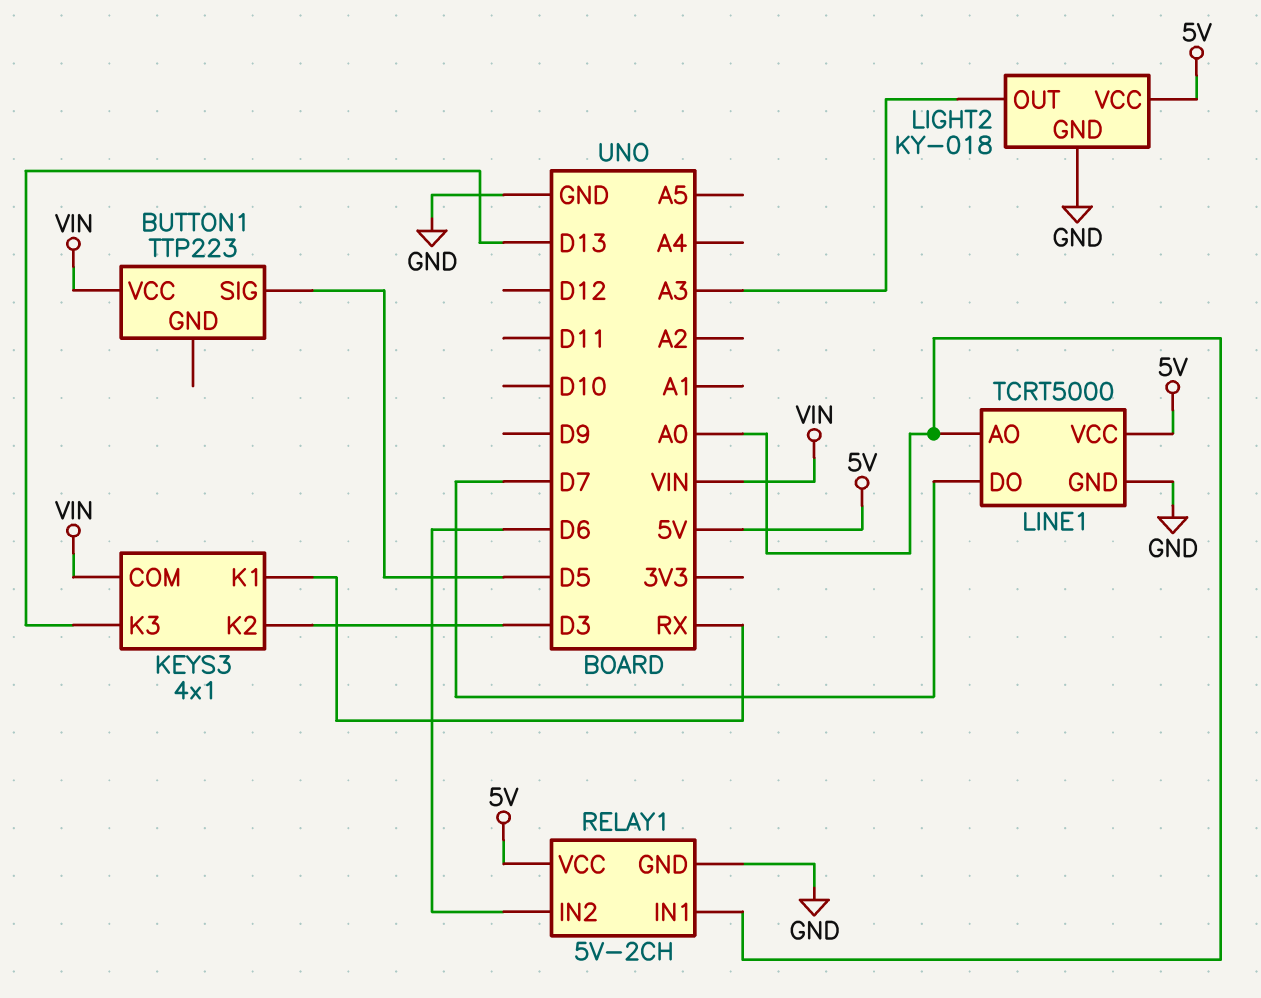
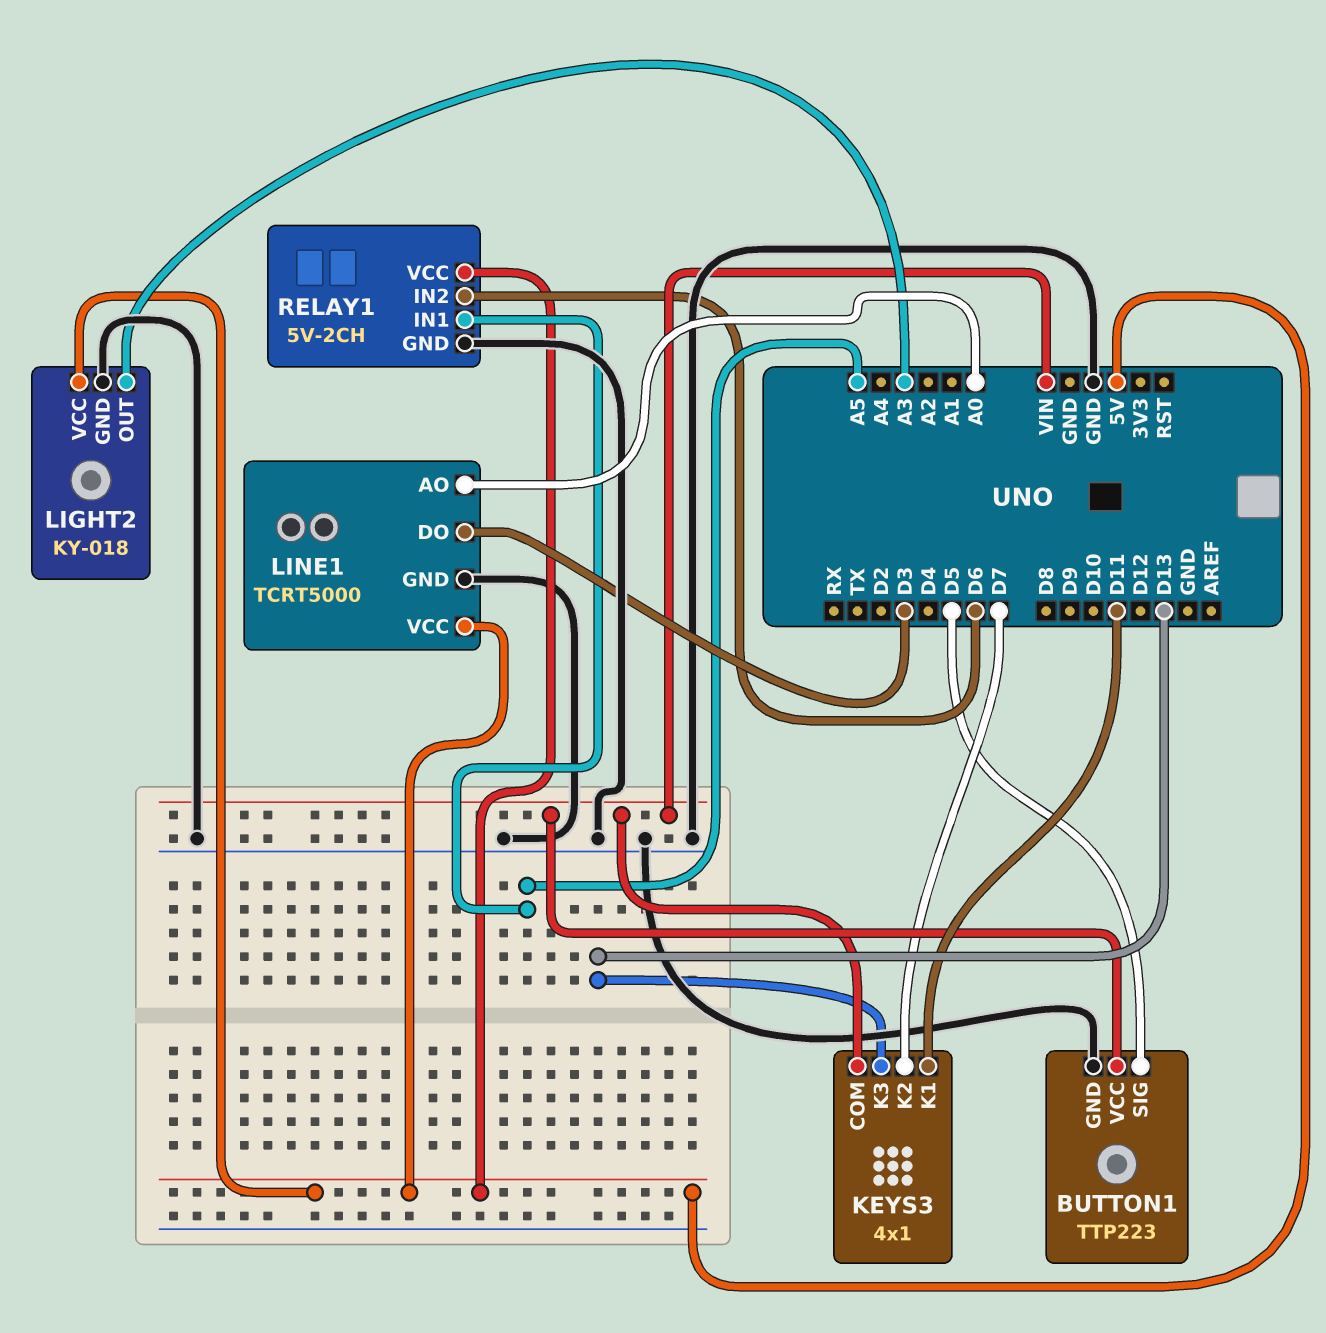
BUTTON1 pin GND: none -> GND
KEYS3 pin K1: RX -> D11
KEYS3 pin K2: D3 -> D7
LINE1 pin DO: D7 -> D3
RELAY1 pin IN1: A0 -> A5

